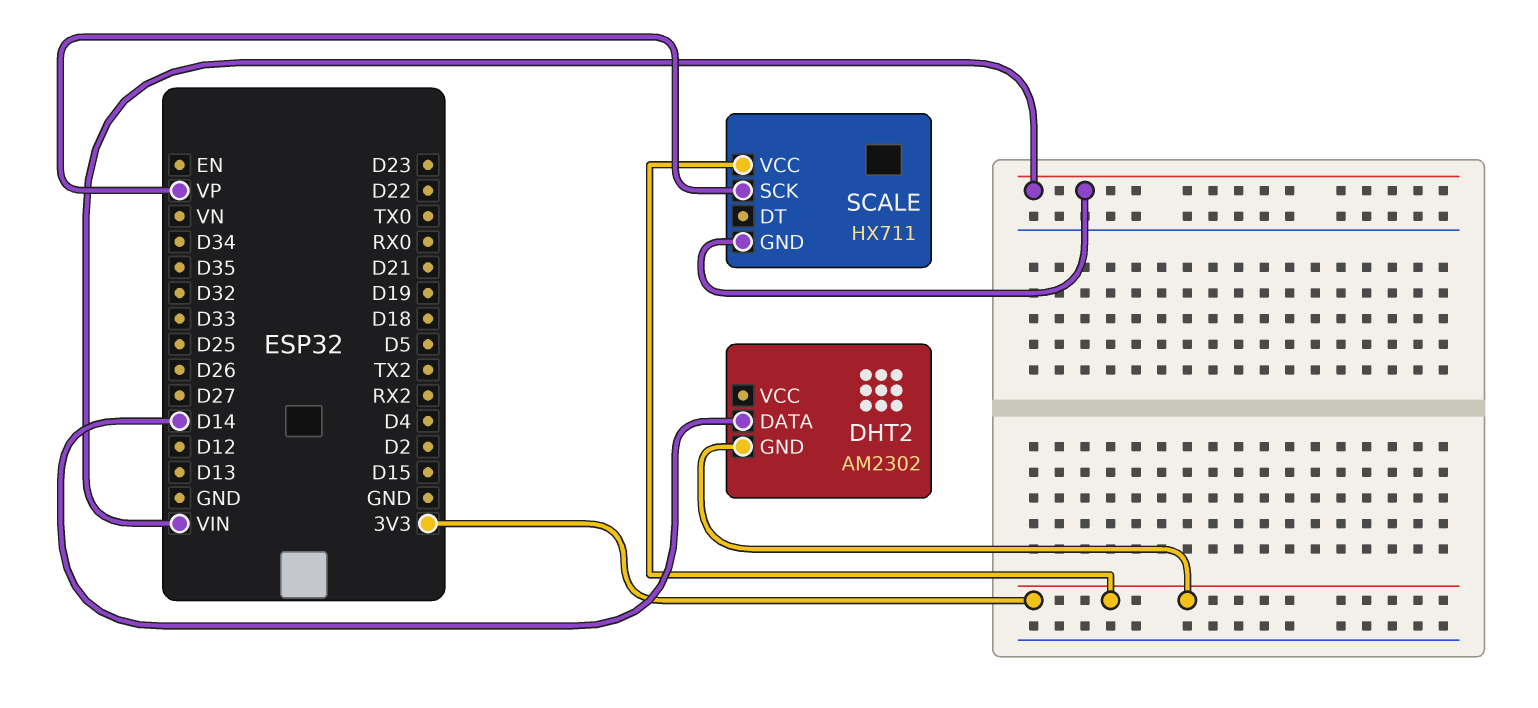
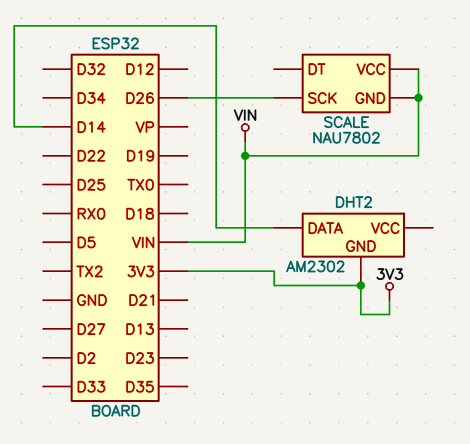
SCALE: HX711 -> NAU7802
SCALE pin SCK: VP -> D26
SCALE pin VCC: 3V3 -> VIN

